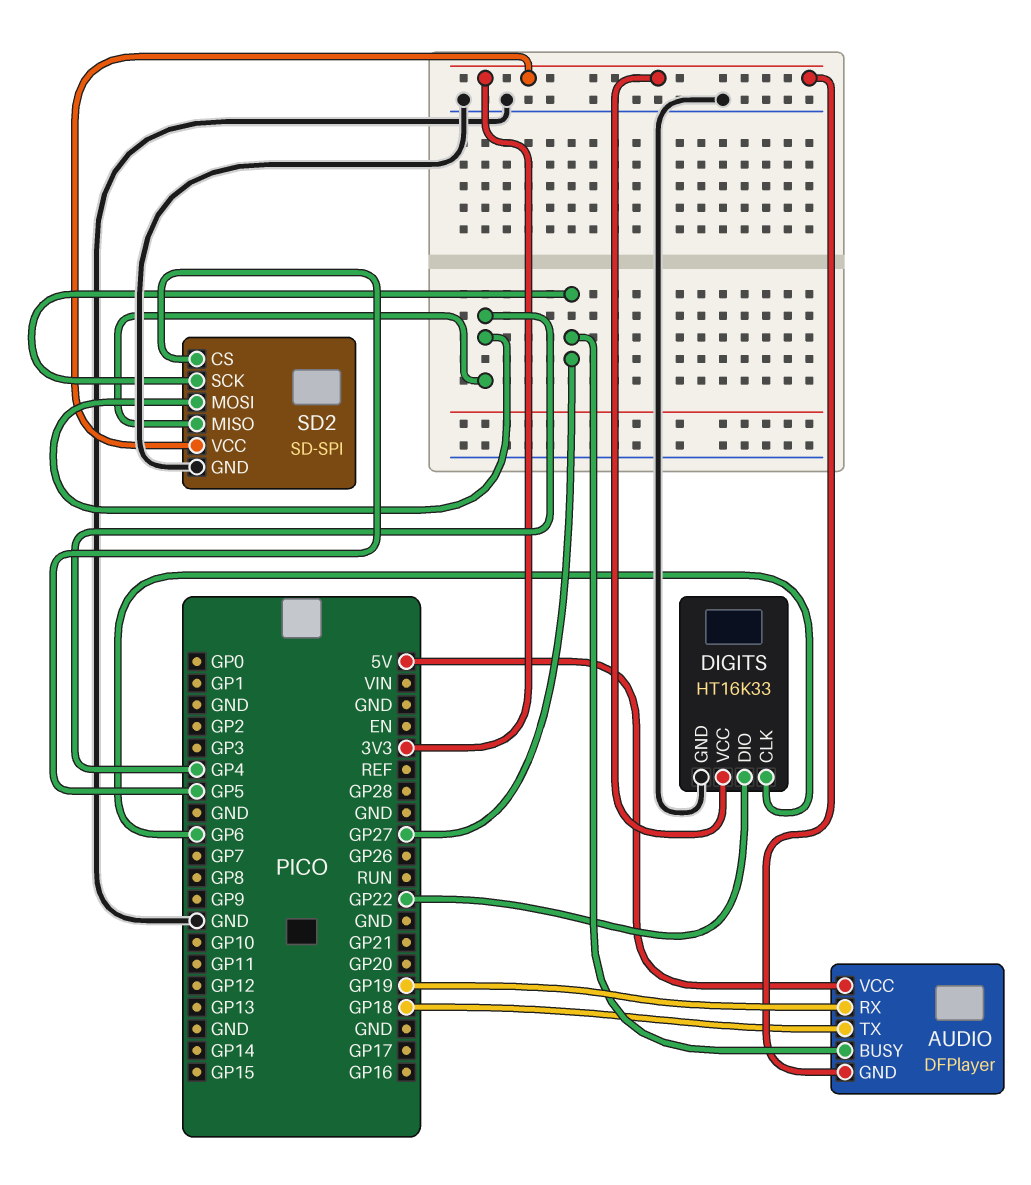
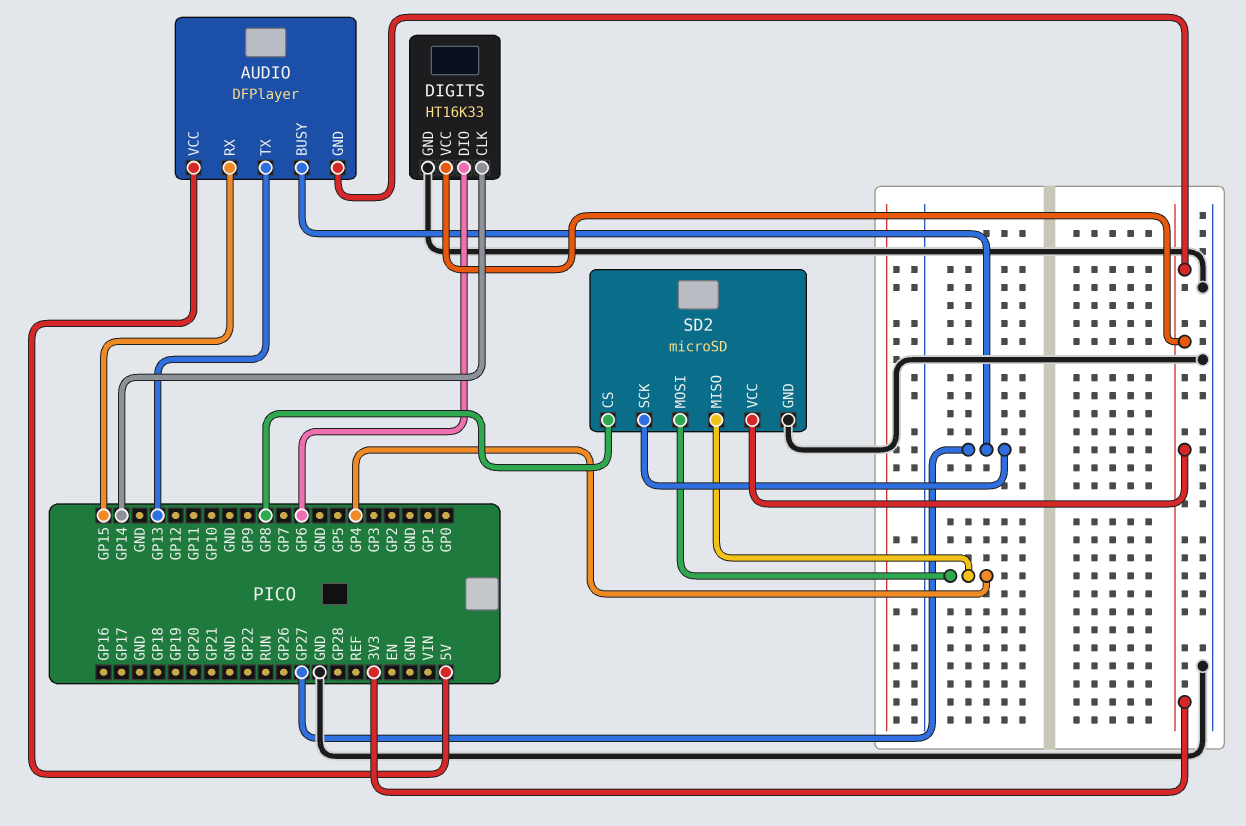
AUDIO pin RX: GP19 -> GP15
AUDIO pin TX: GP18 -> GP13
DIGITS pin CLK: GP6 -> GP14
DIGITS pin DIO: GP22 -> GP6
SD2: SD-SPI -> microSD
SD2 pin CS: GP5 -> GP8

